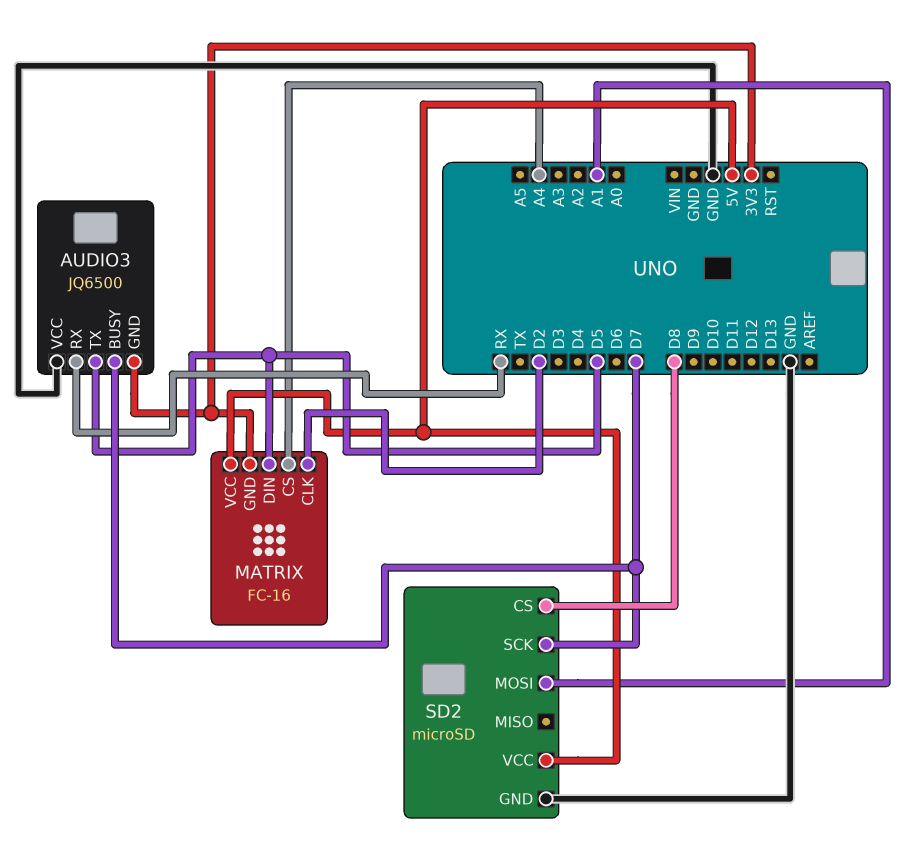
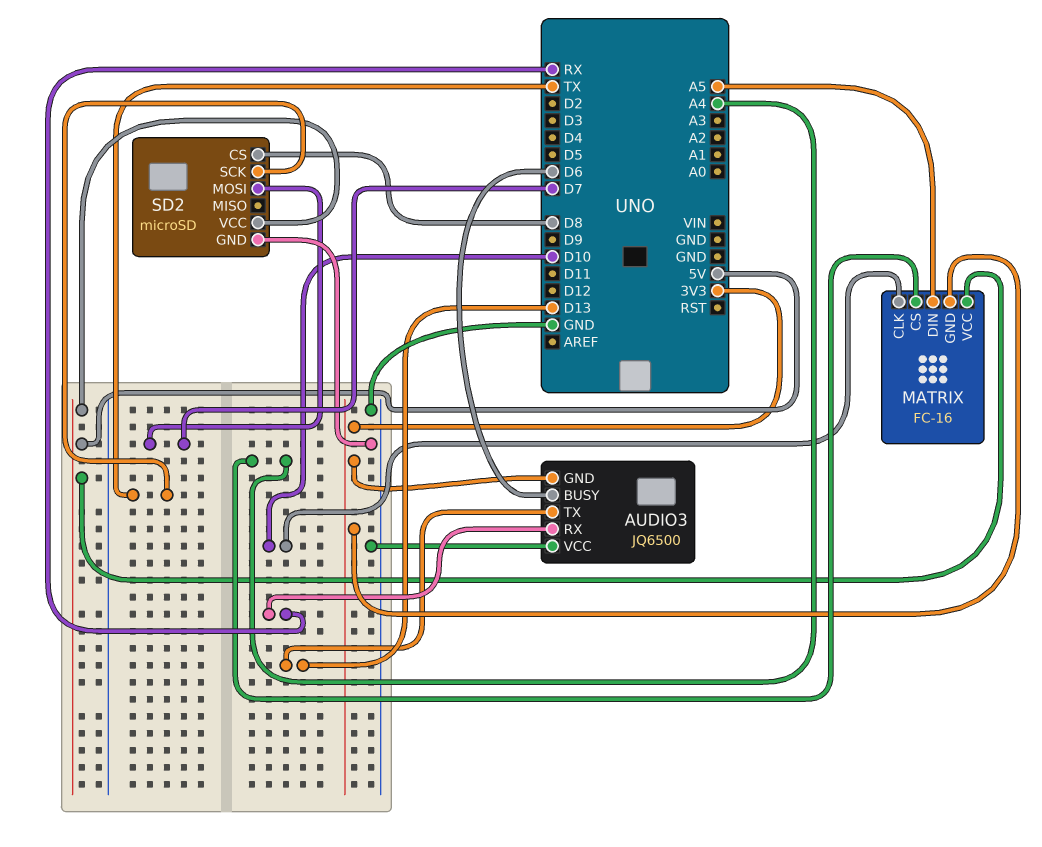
AUDIO3 pin BUSY: D7 -> D6
AUDIO3 pin TX: D5 -> D13
MATRIX pin CLK: D2 -> D10
MATRIX pin DIN: D5 -> A5
SD2 pin MOSI: A1 -> D7
SD2 pin SCK: D7 -> TX

